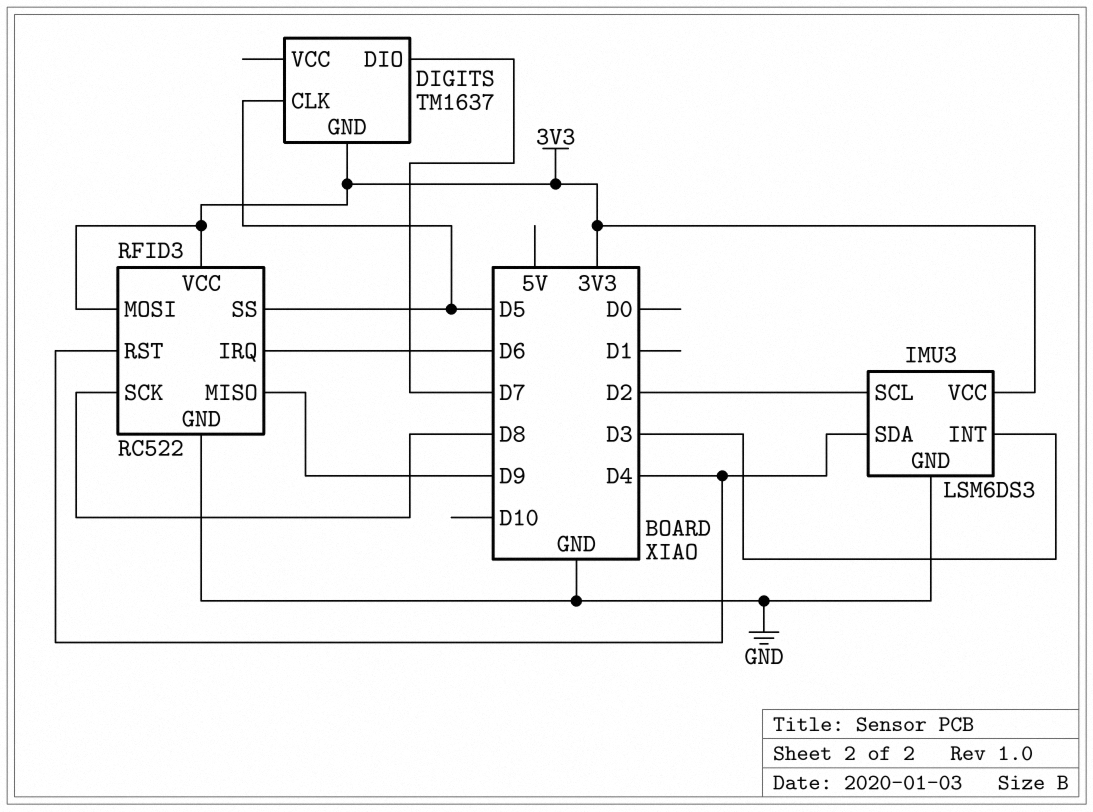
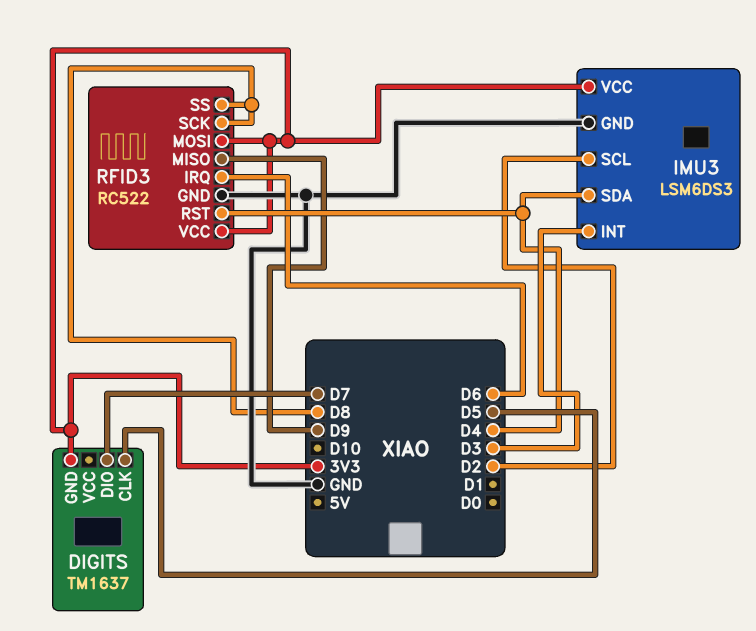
RFID3 pin SS: D5 -> D8

